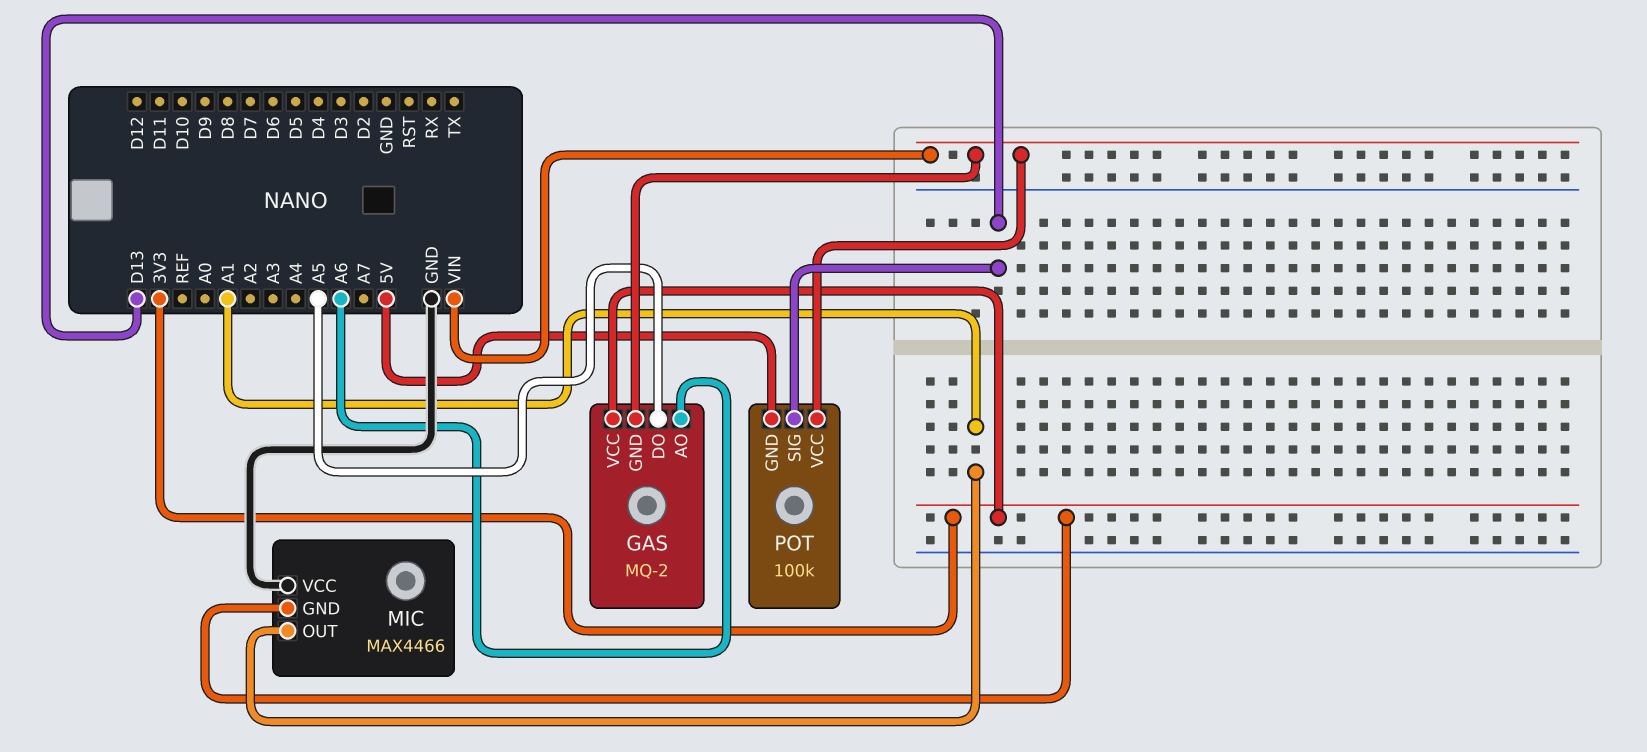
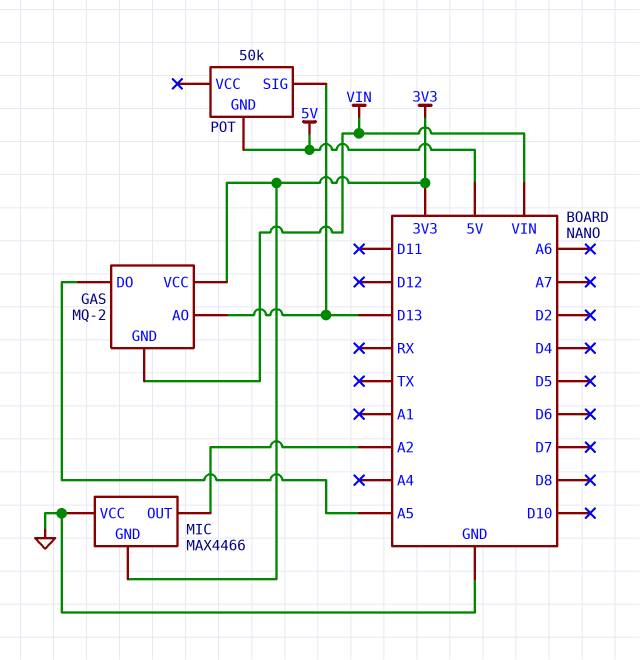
GAS pin AO: A6 -> D13
MIC pin OUT: A1 -> A2
POT: 100k -> 50k
POT pin VCC: VIN -> none

